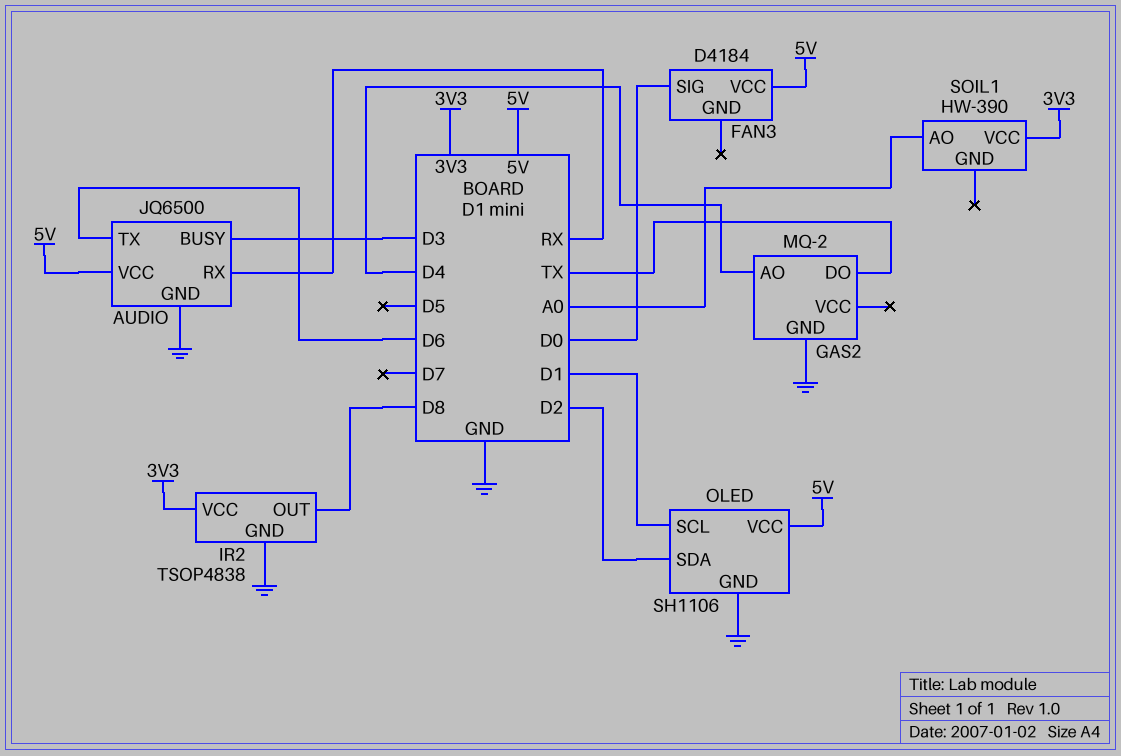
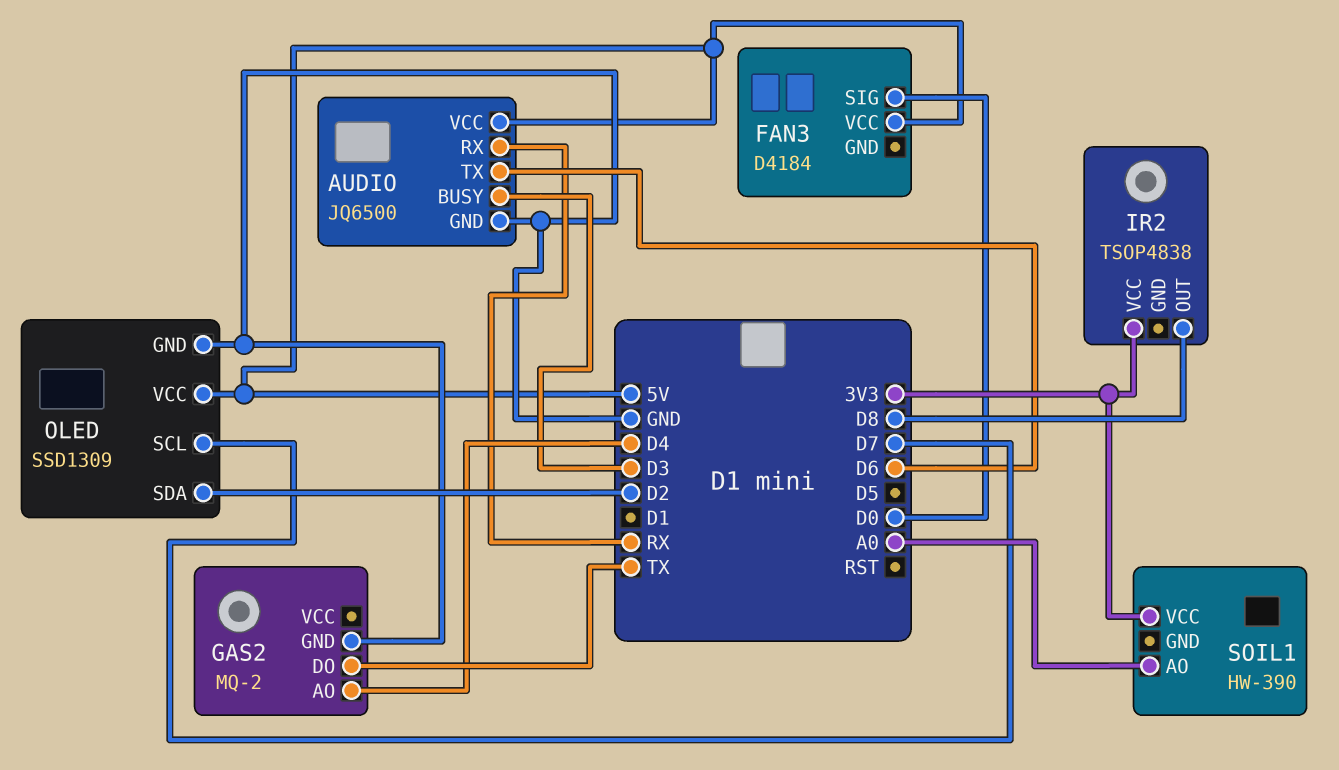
IR2 pin GND: GND -> none
OLED: SH1106 -> SSD1309
OLED pin SCL: D1 -> D7

